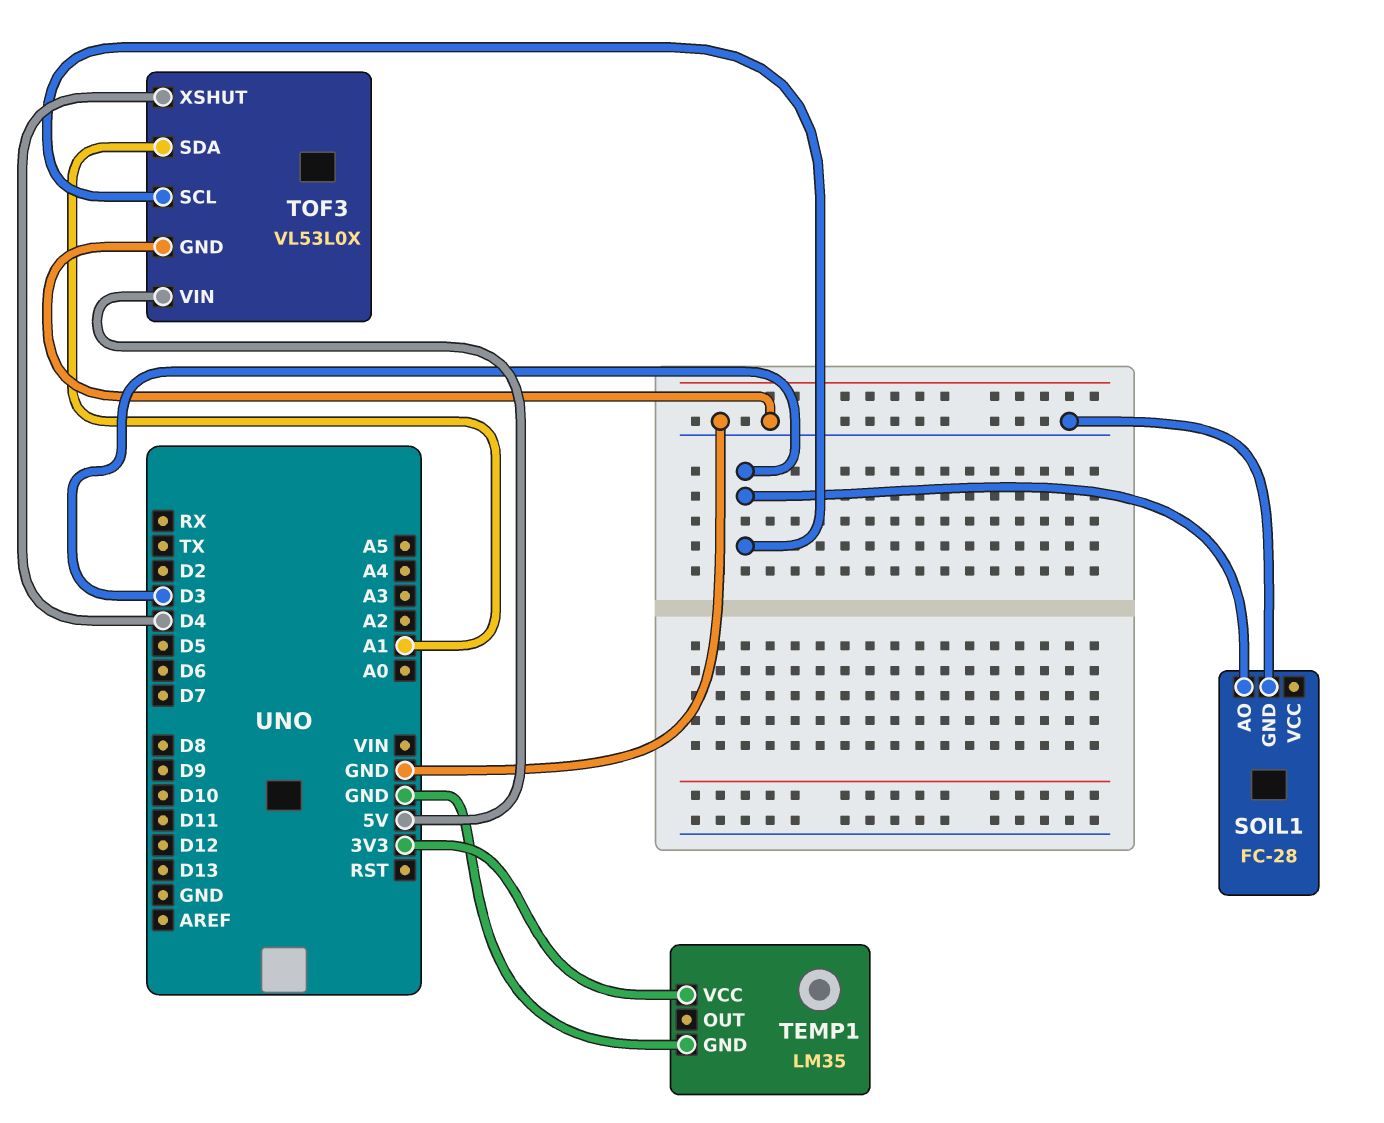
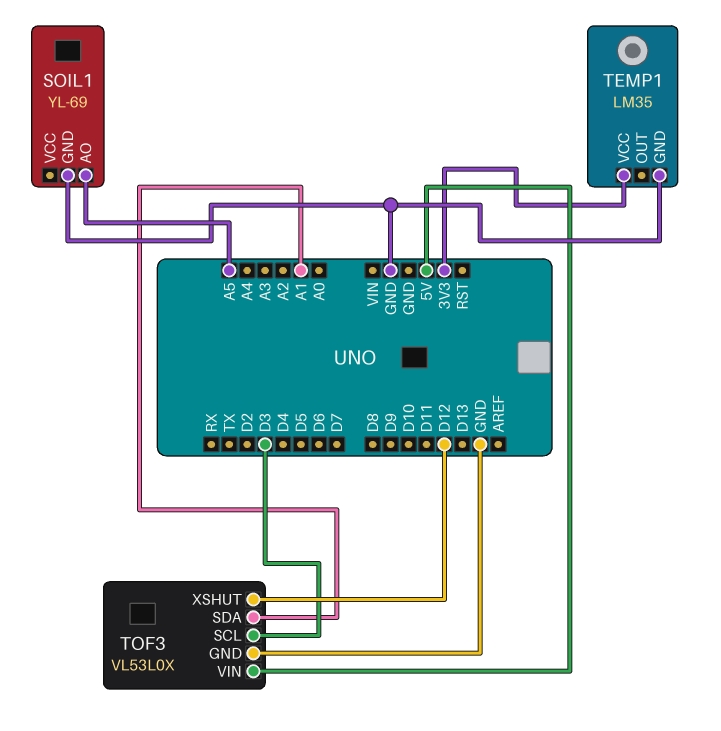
SOIL1: FC-28 -> YL-69
SOIL1 pin AO: D3 -> A5
TOF3 pin XSHUT: D4 -> D12

